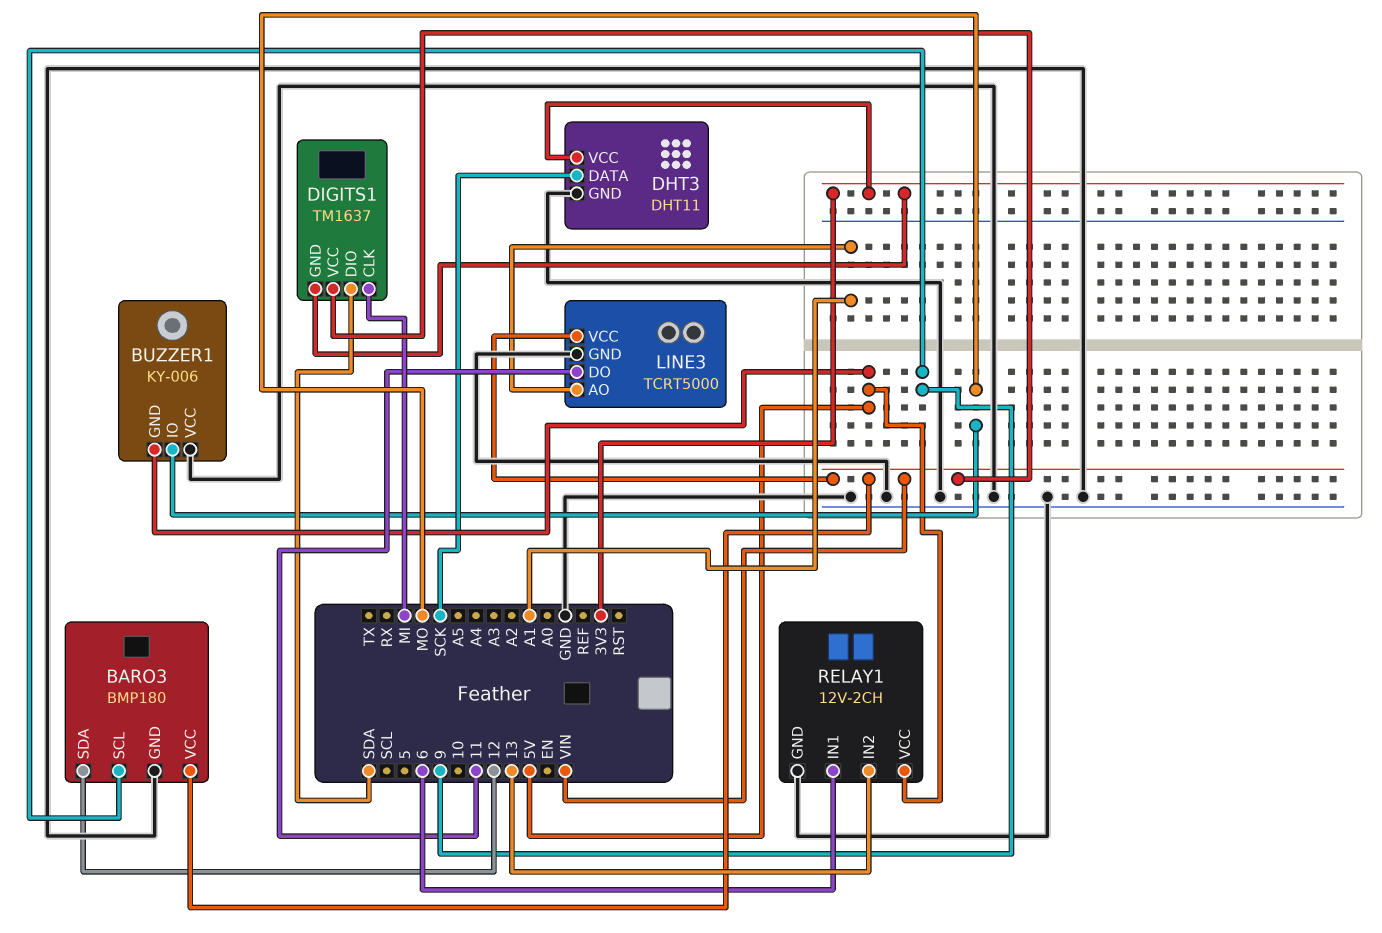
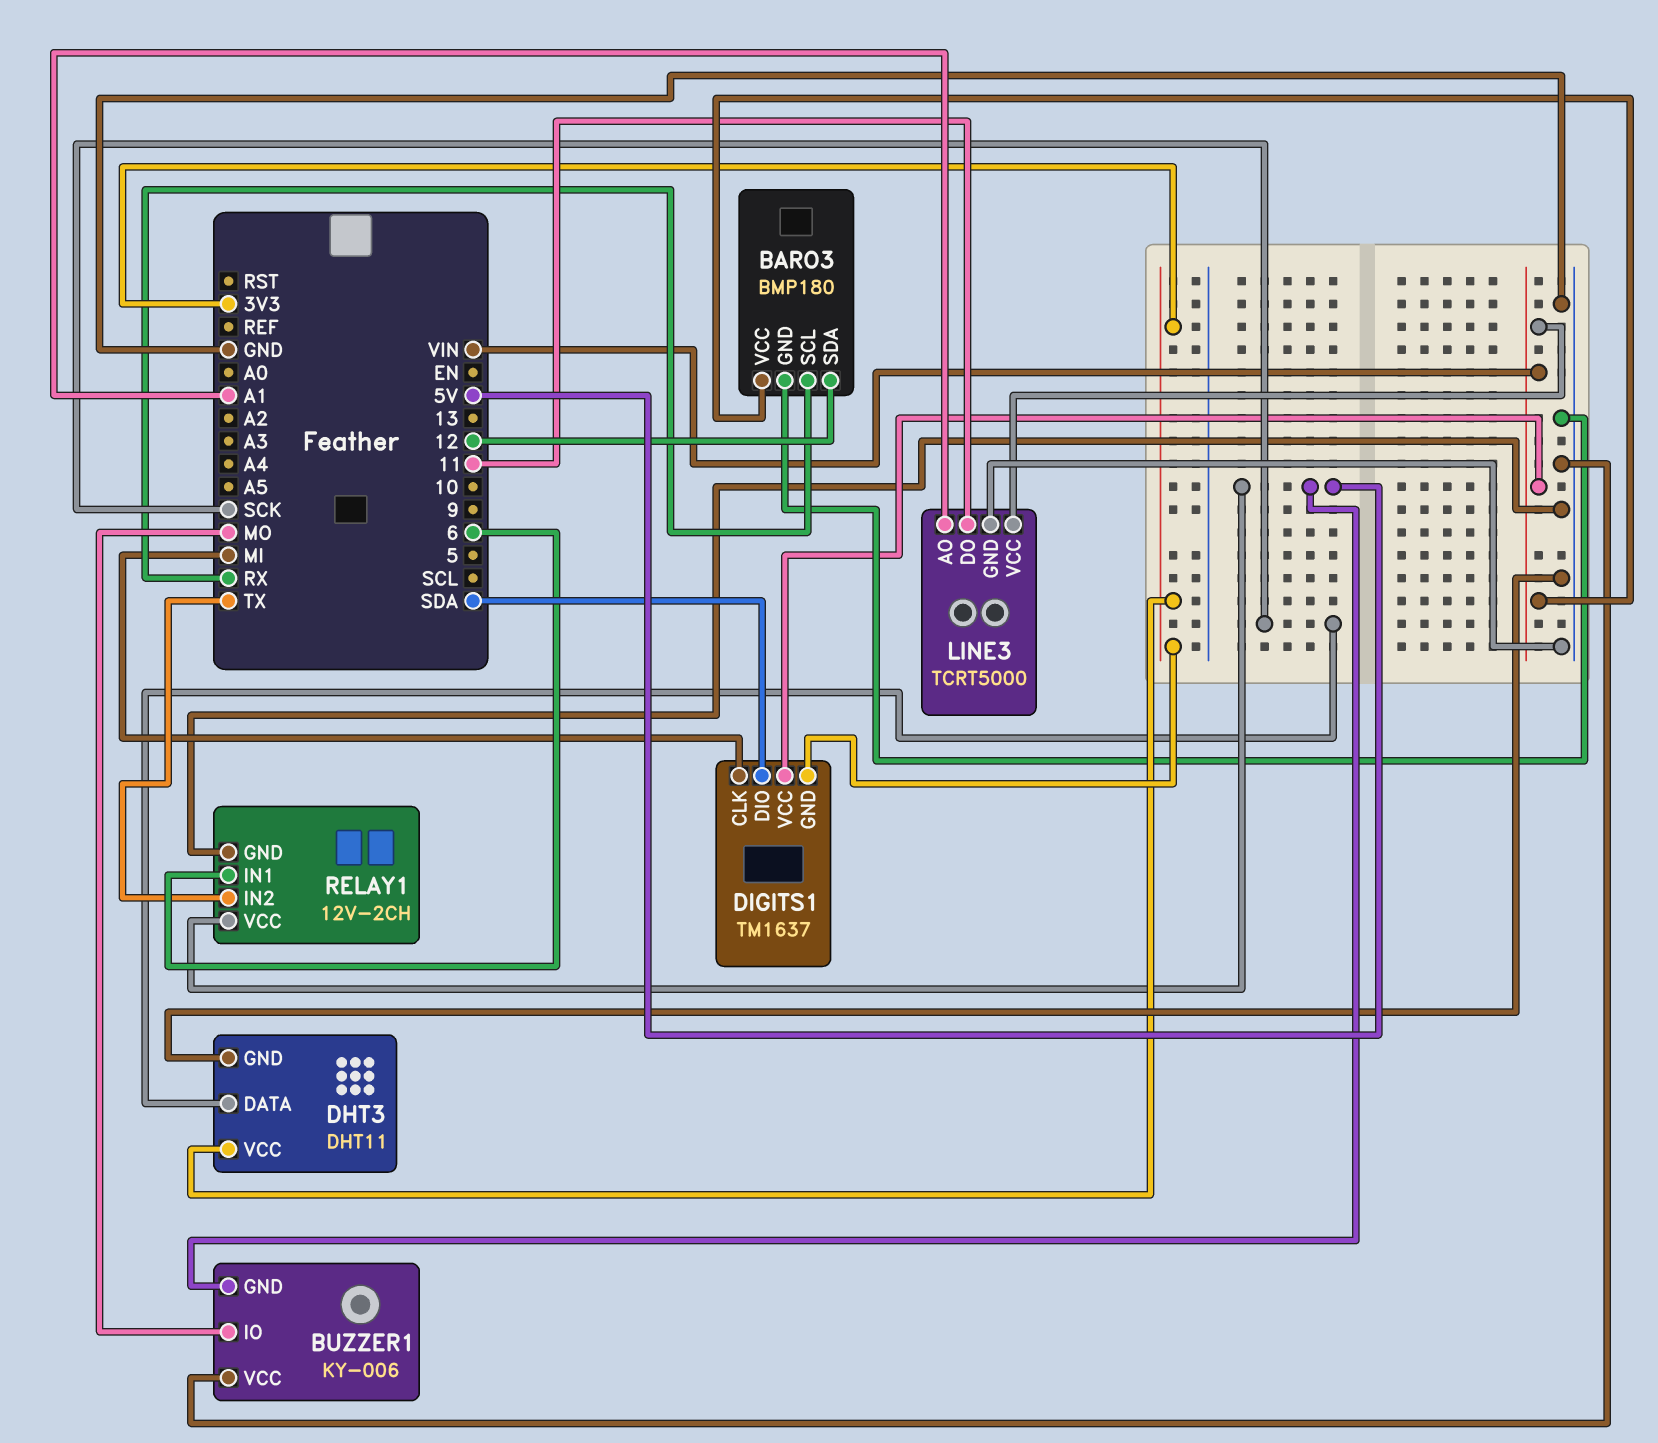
BARO3 pin SCL: 9 -> RX
RELAY1 pin IN2: 13 -> TX

